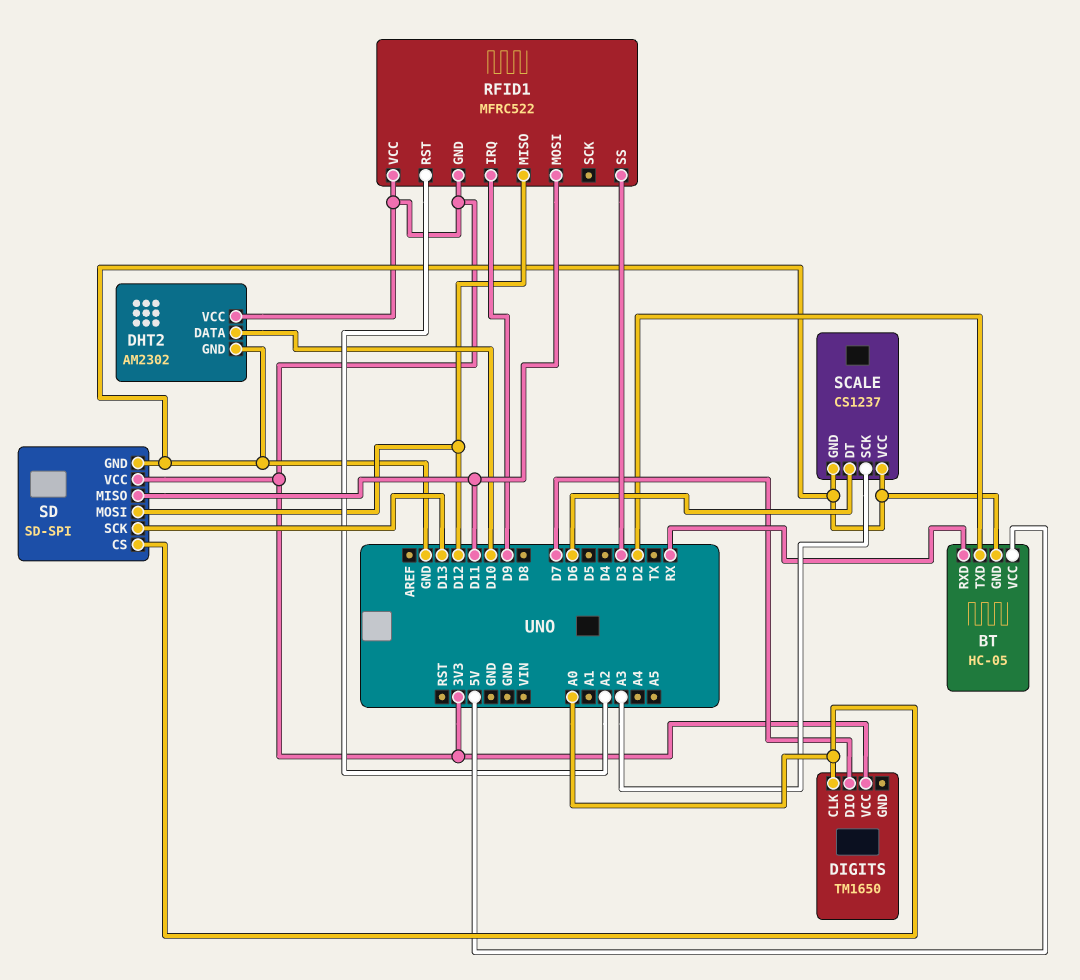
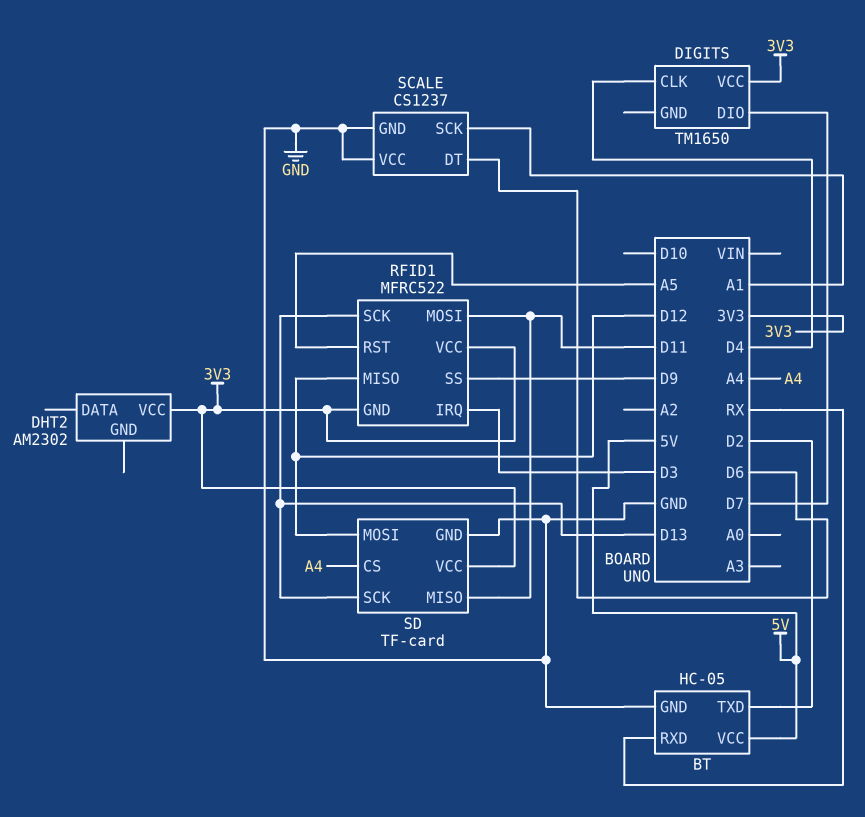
DHT2 pin DATA: D10 -> none
DHT2 pin GND: GND -> none
DIGITS pin CLK: A0 -> D4
RFID1 pin IRQ: D9 -> D3
RFID1 pin RST: A2 -> A5
RFID1 pin SCK: none -> D13
RFID1 pin SS: D3 -> D9
SCALE pin SCK: A3 -> A1
SD: SD-SPI -> TF-card
SD pin CS: A0 -> A4

